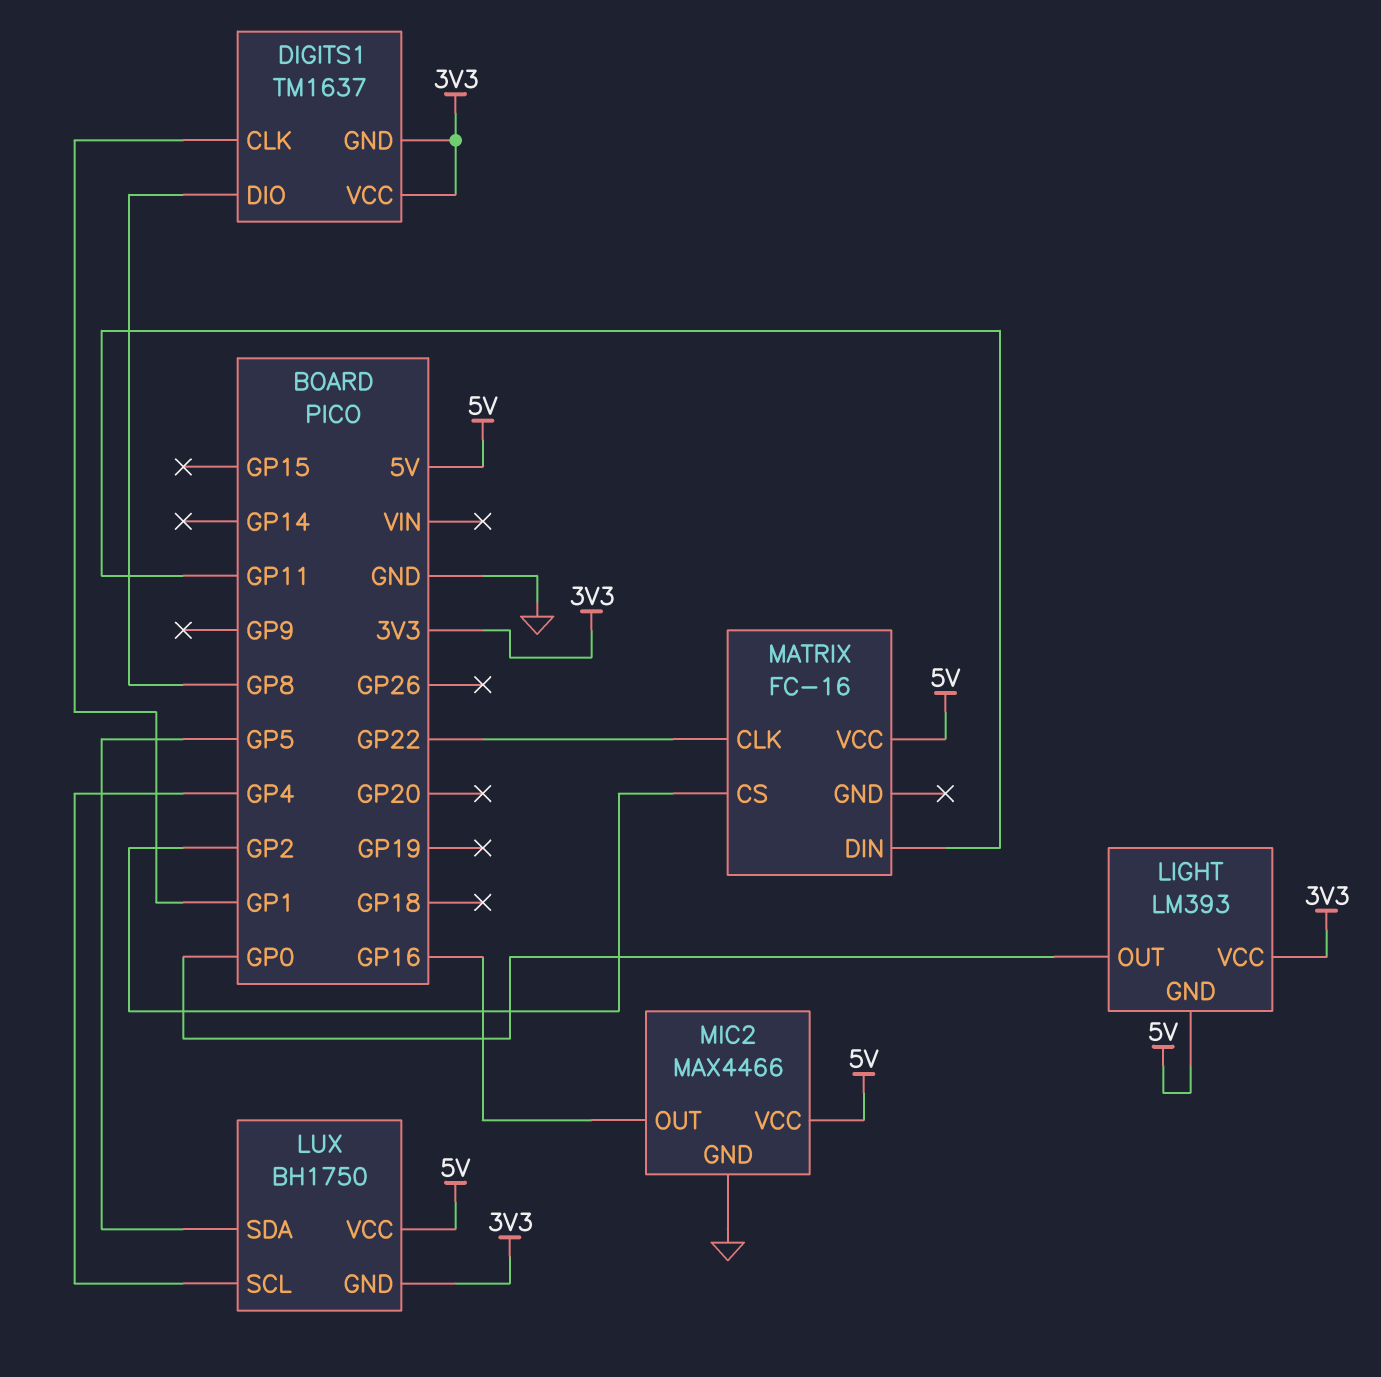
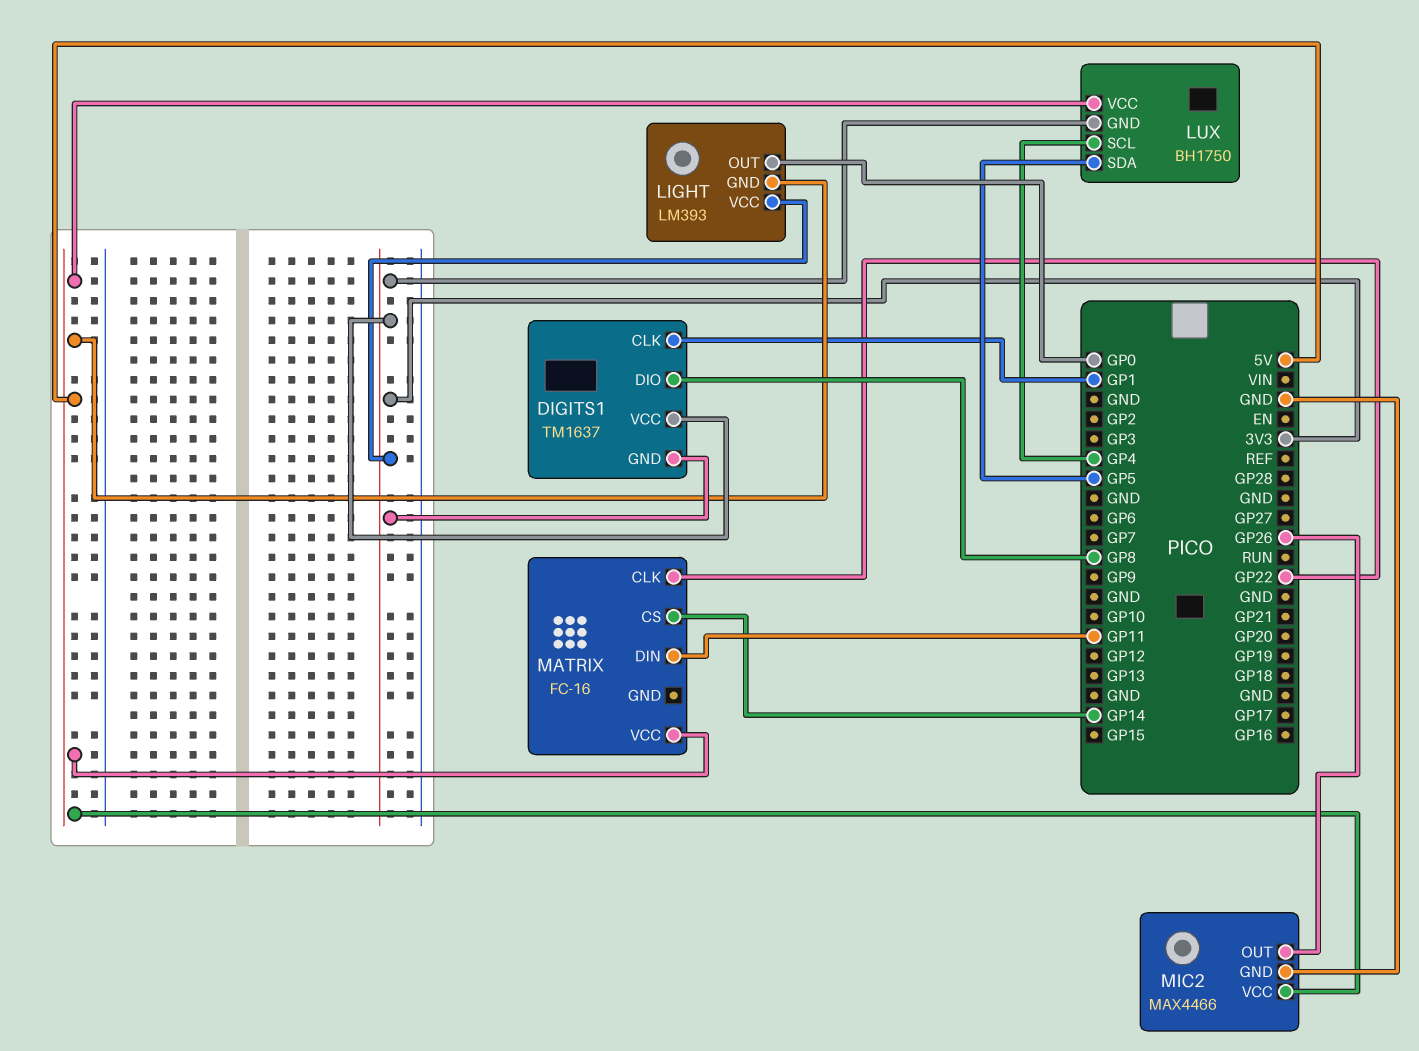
MATRIX pin CS: GP2 -> GP14
MIC2 pin OUT: GP16 -> GP26

